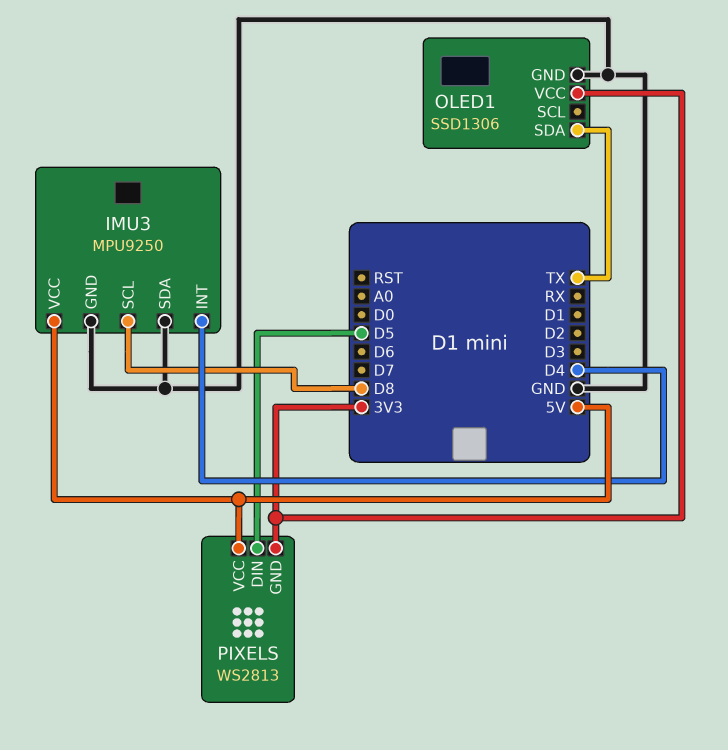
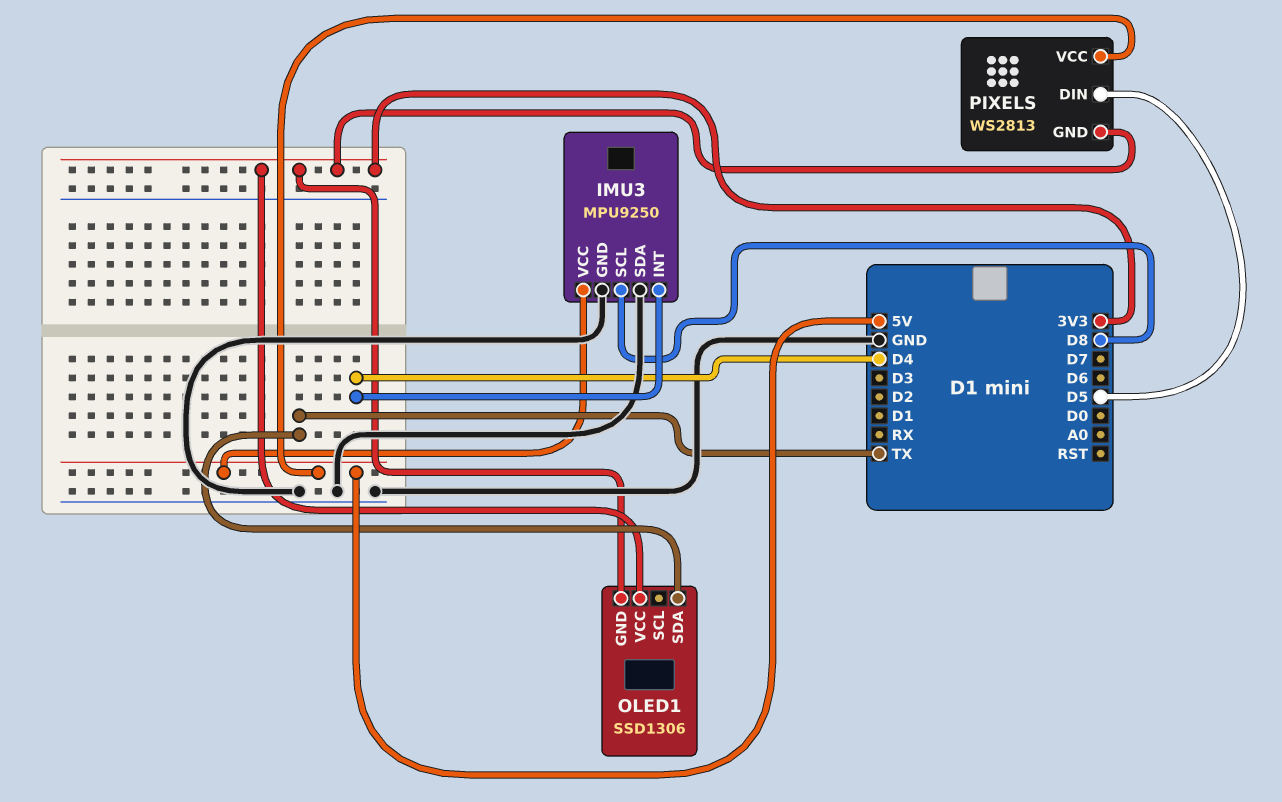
OLED1 pin GND: GND -> 3V3

